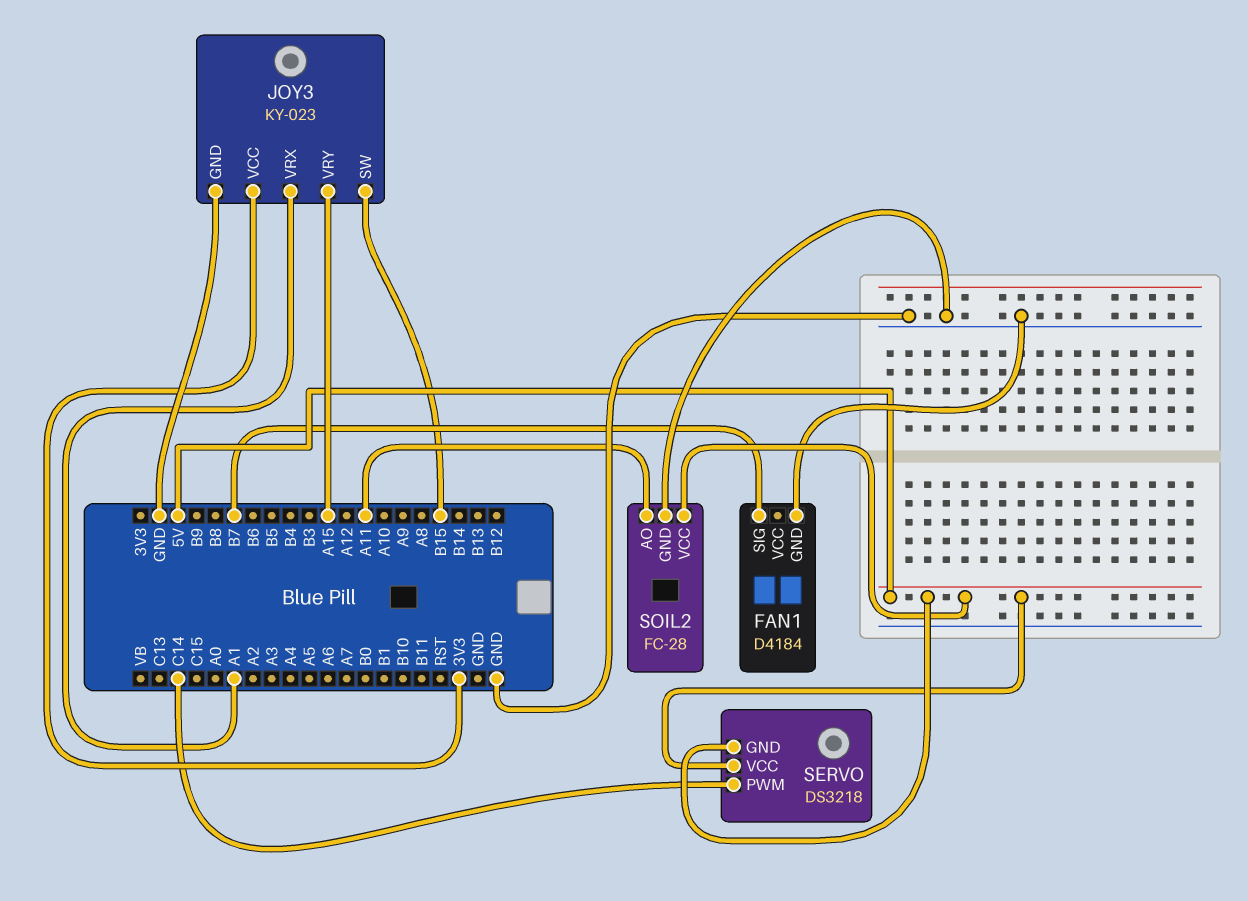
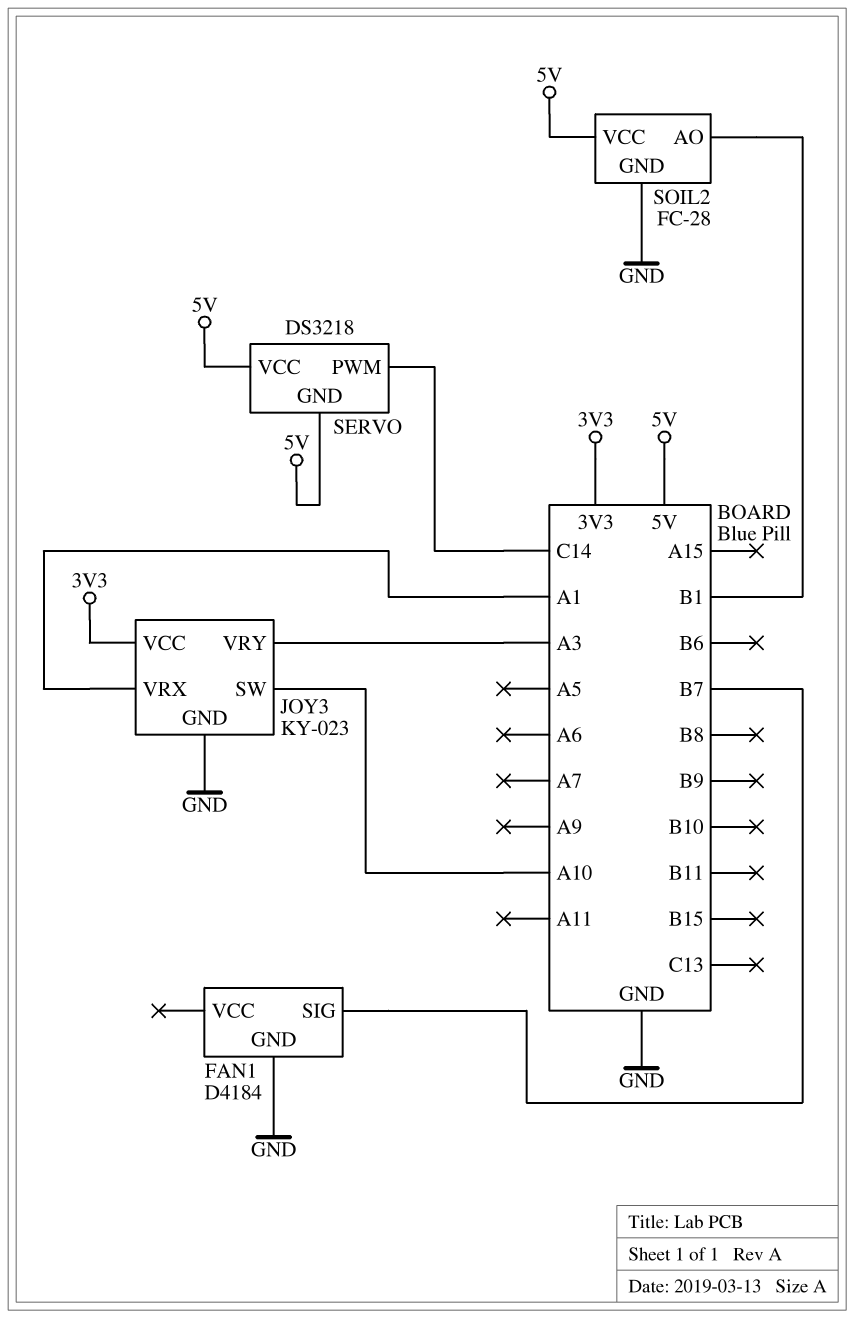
JOY3 pin SW: B15 -> A10
JOY3 pin VRY: A15 -> A3
SOIL2 pin AO: A11 -> B1

